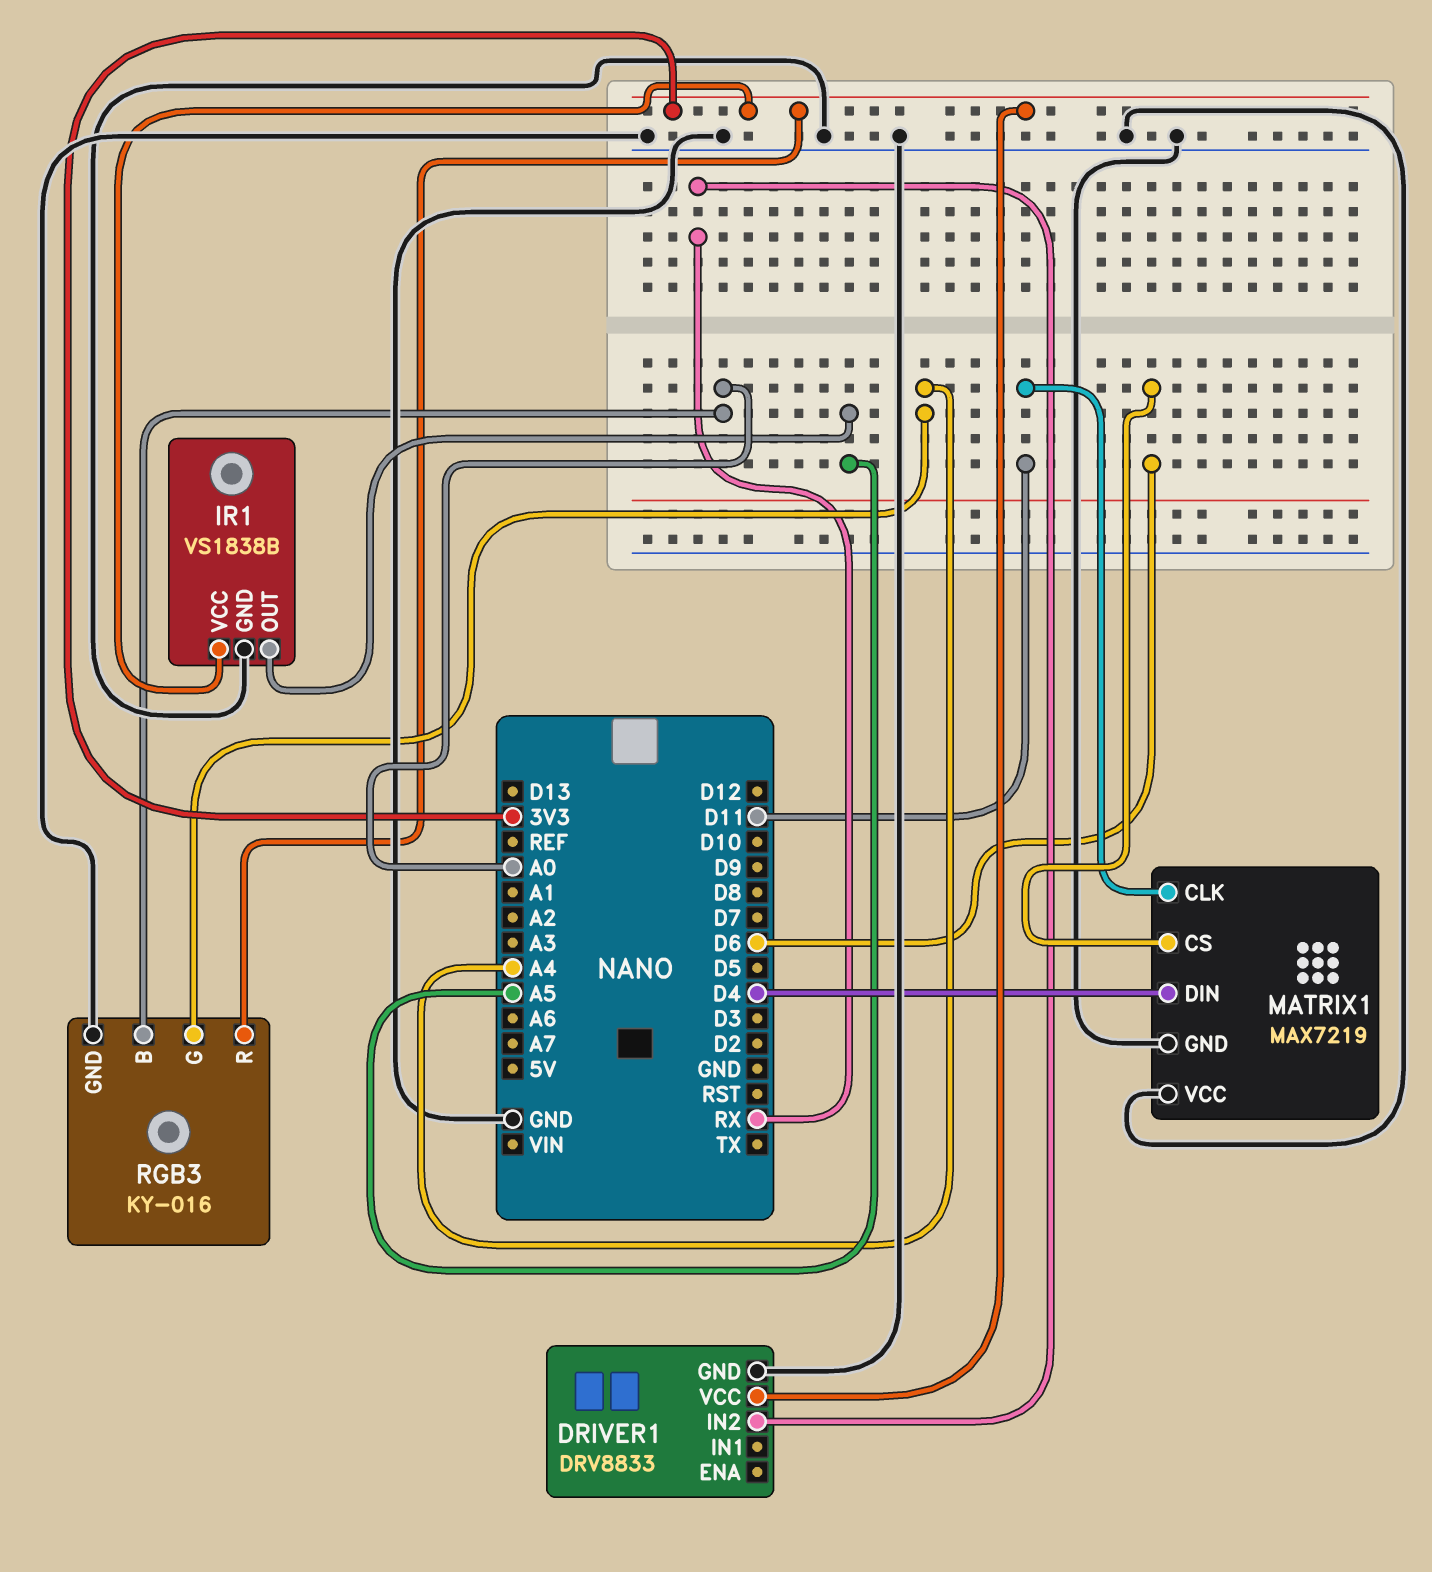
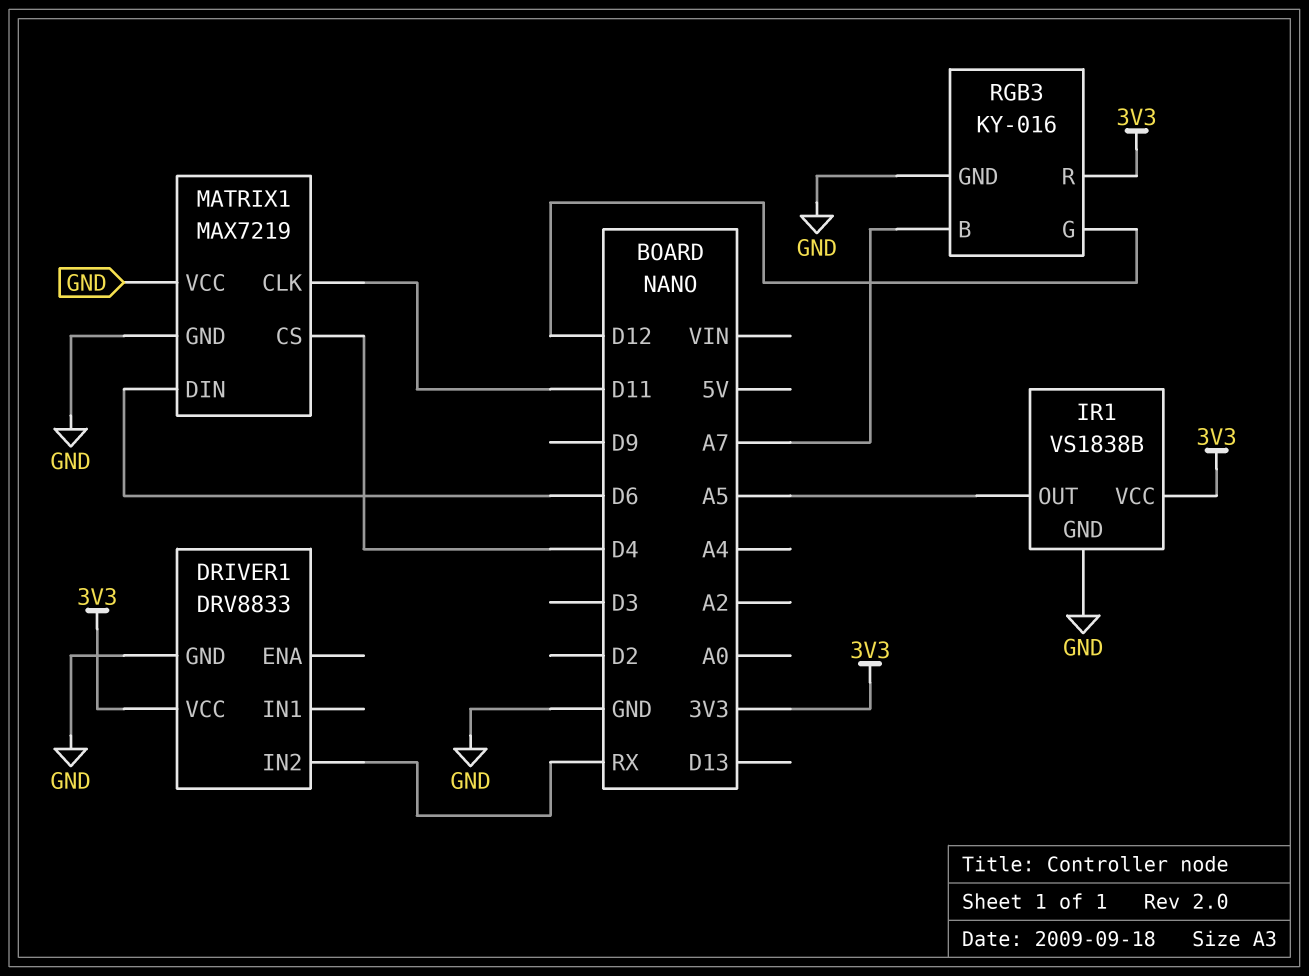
MATRIX1 pin CS: D6 -> D4
MATRIX1 pin DIN: D4 -> D6
RGB3 pin B: A0 -> A7
RGB3 pin G: A4 -> D12

